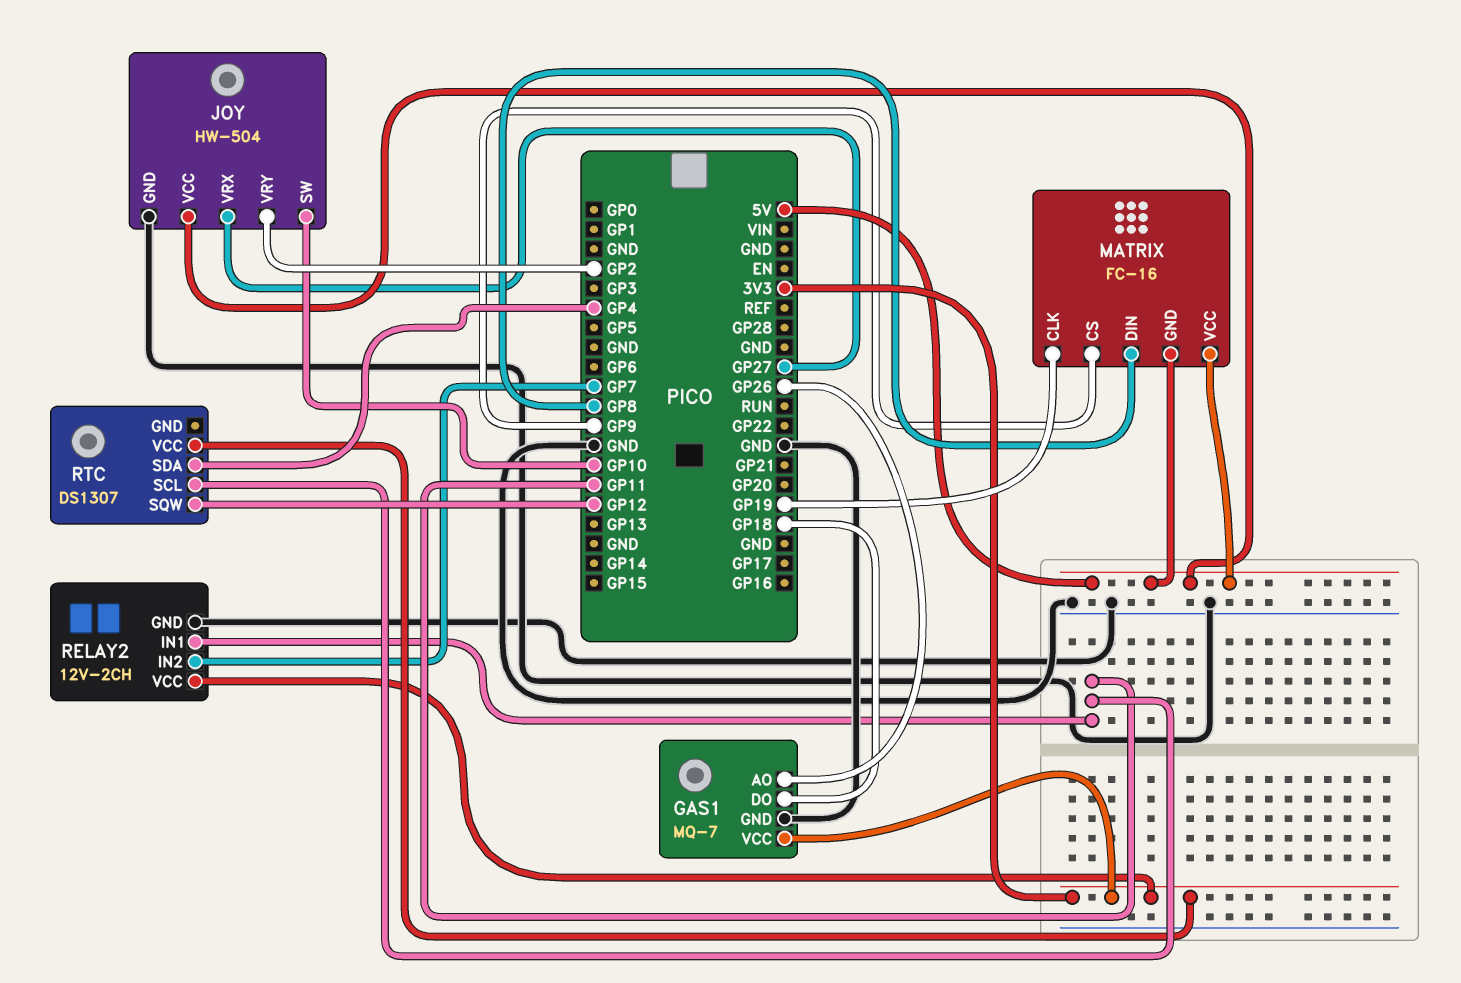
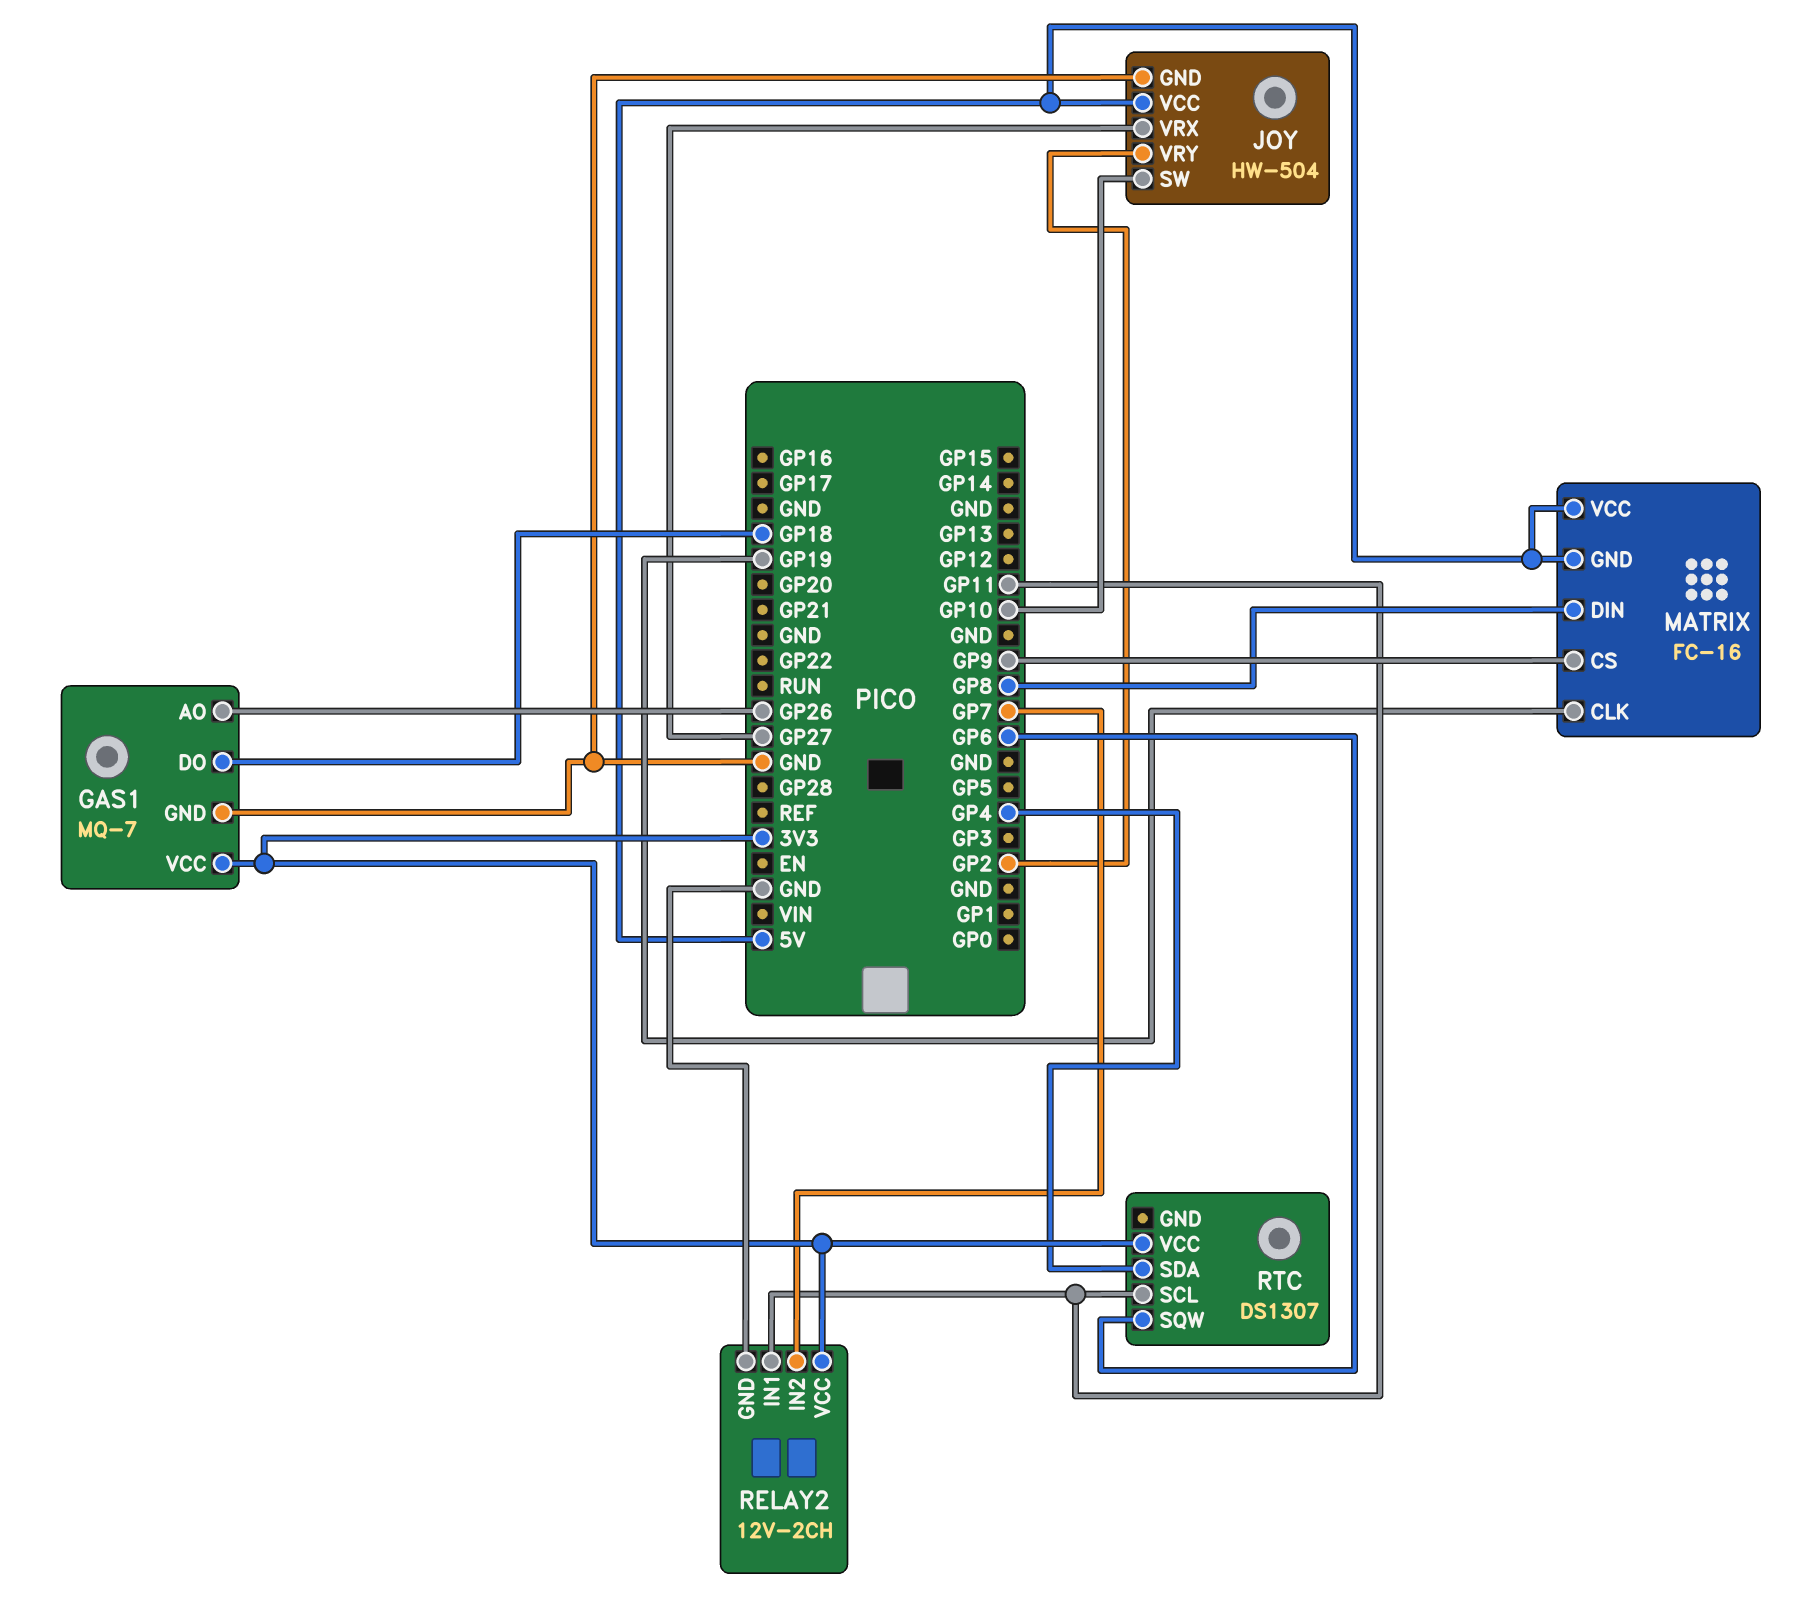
RTC pin SQW: GP12 -> GP6

